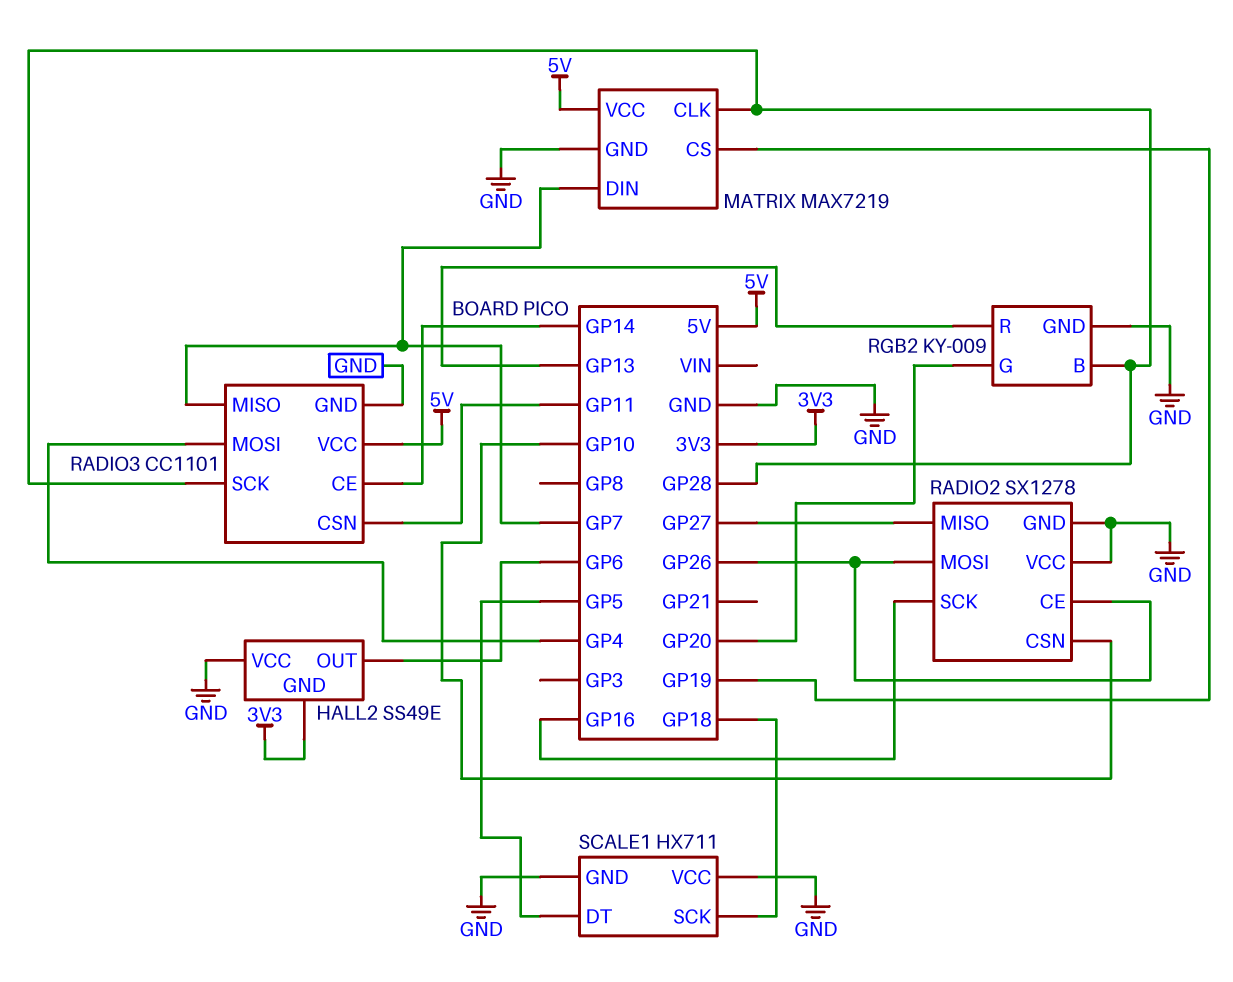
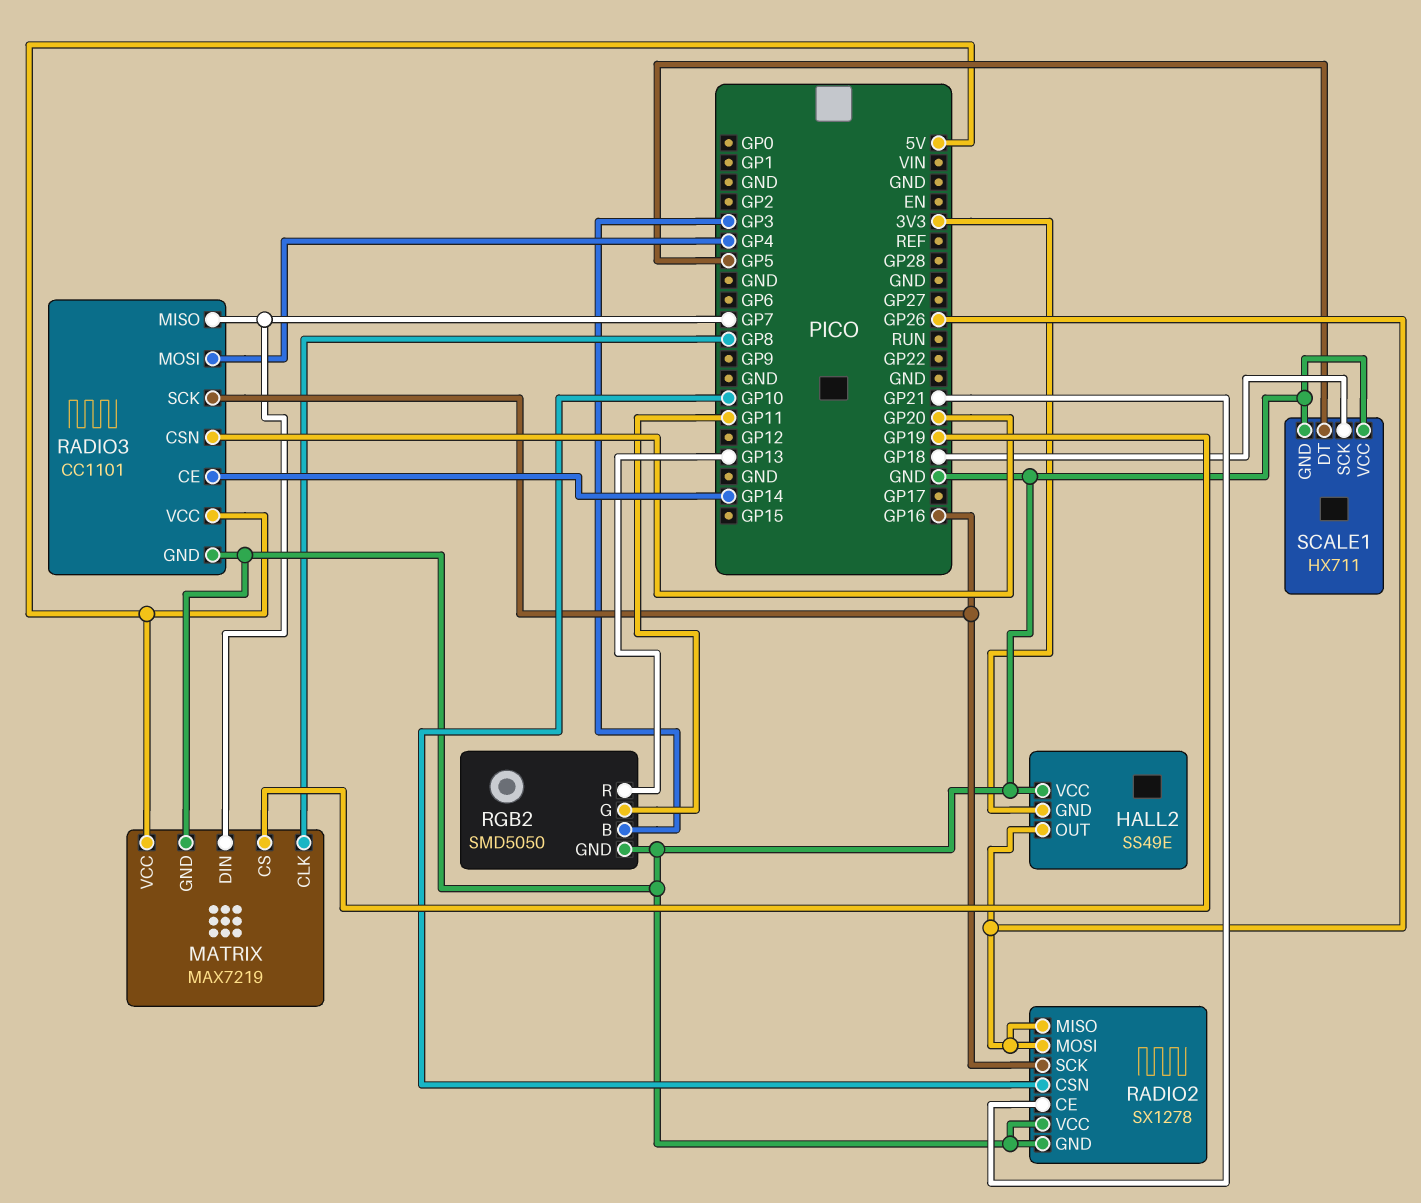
HALL2 pin OUT: GP6 -> GP26
MATRIX pin CLK: GP28 -> GP8
RADIO2 pin CE: GP26 -> GP21
RADIO2 pin MISO: GP27 -> GP26
RADIO3 pin CSN: GP11 -> GP20
RADIO3 pin SCK: GP28 -> GP16
RGB2: KY-009 -> SMD5050
RGB2 pin B: GP28 -> GP3
RGB2 pin G: GP20 -> GP11

